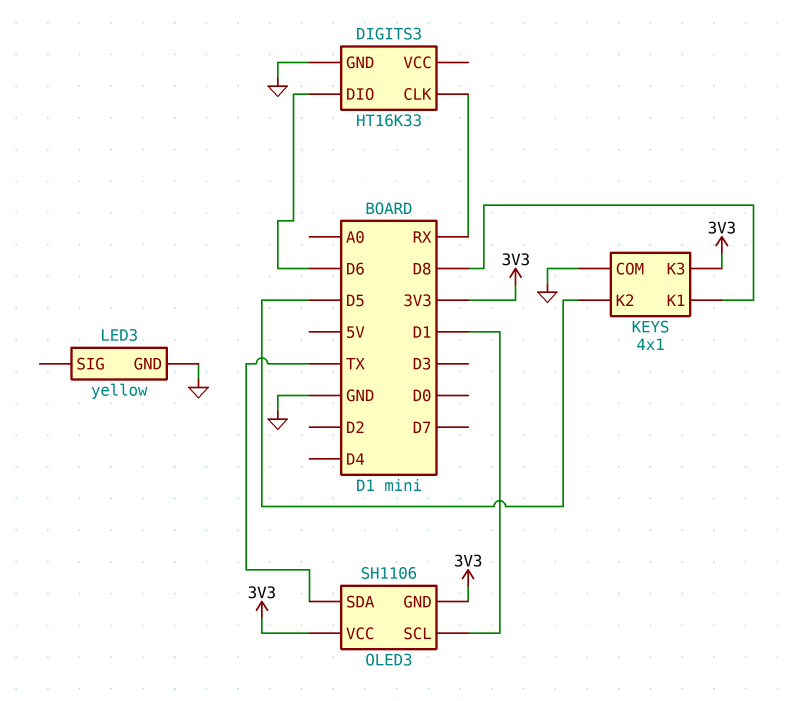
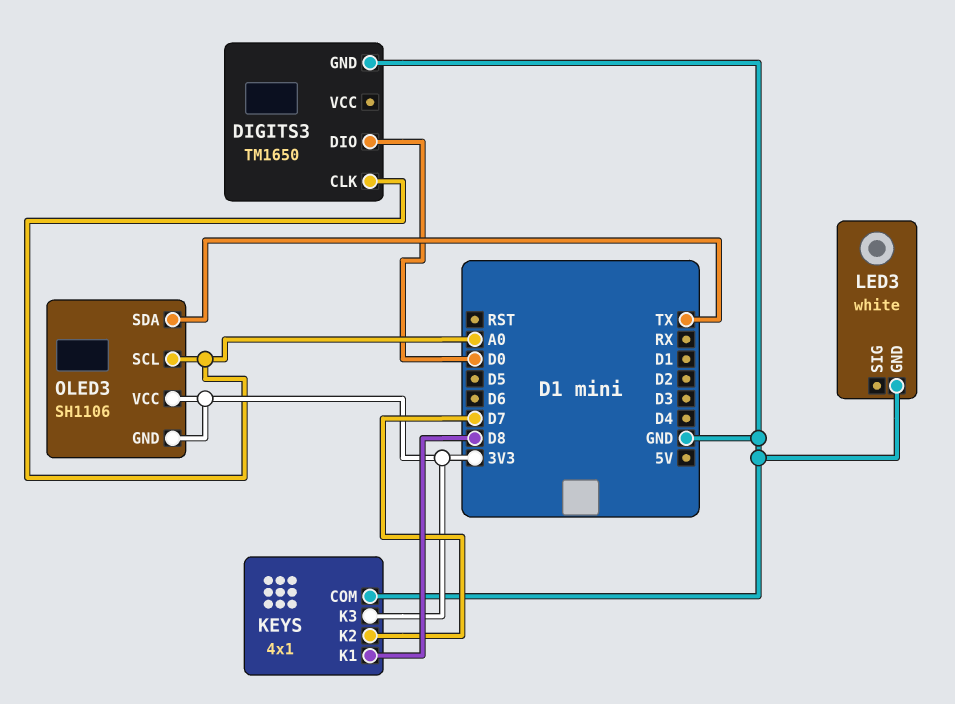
DIGITS3: HT16K33 -> TM1650
DIGITS3 pin CLK: RX -> A0
DIGITS3 pin DIO: D6 -> D0
KEYS pin K2: D5 -> D7
LED3: yellow -> white
OLED3 pin SCL: D1 -> A0

